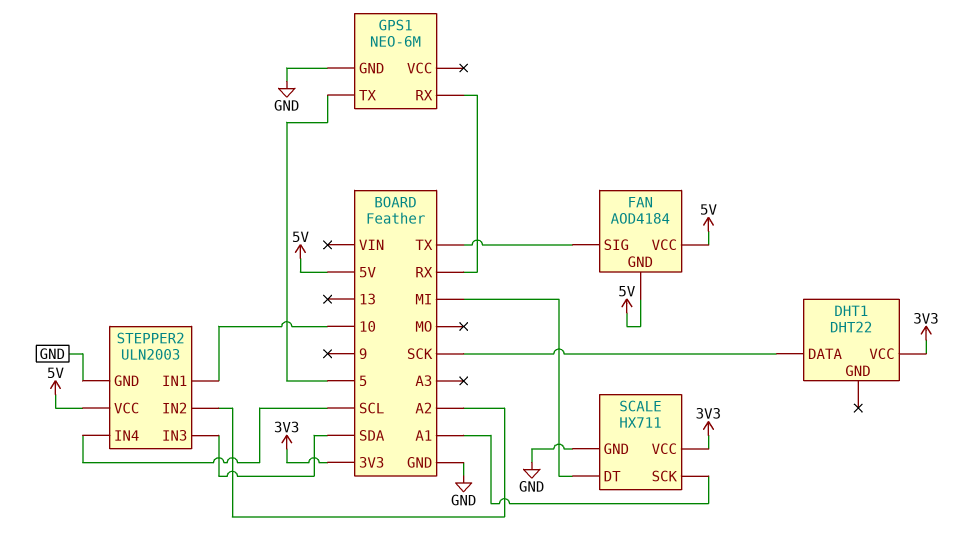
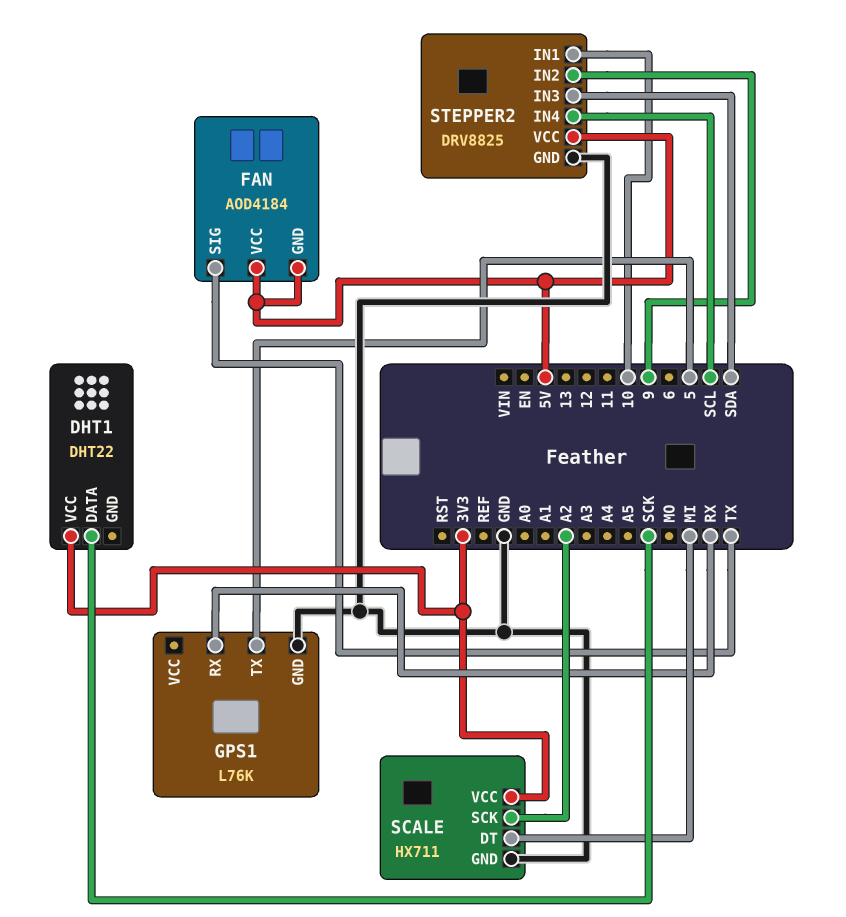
GPS1: NEO-6M -> L76K
SCALE pin SCK: A1 -> A2
STEPPER2: ULN2003 -> DRV8825
STEPPER2 pin IN2: A2 -> 9

